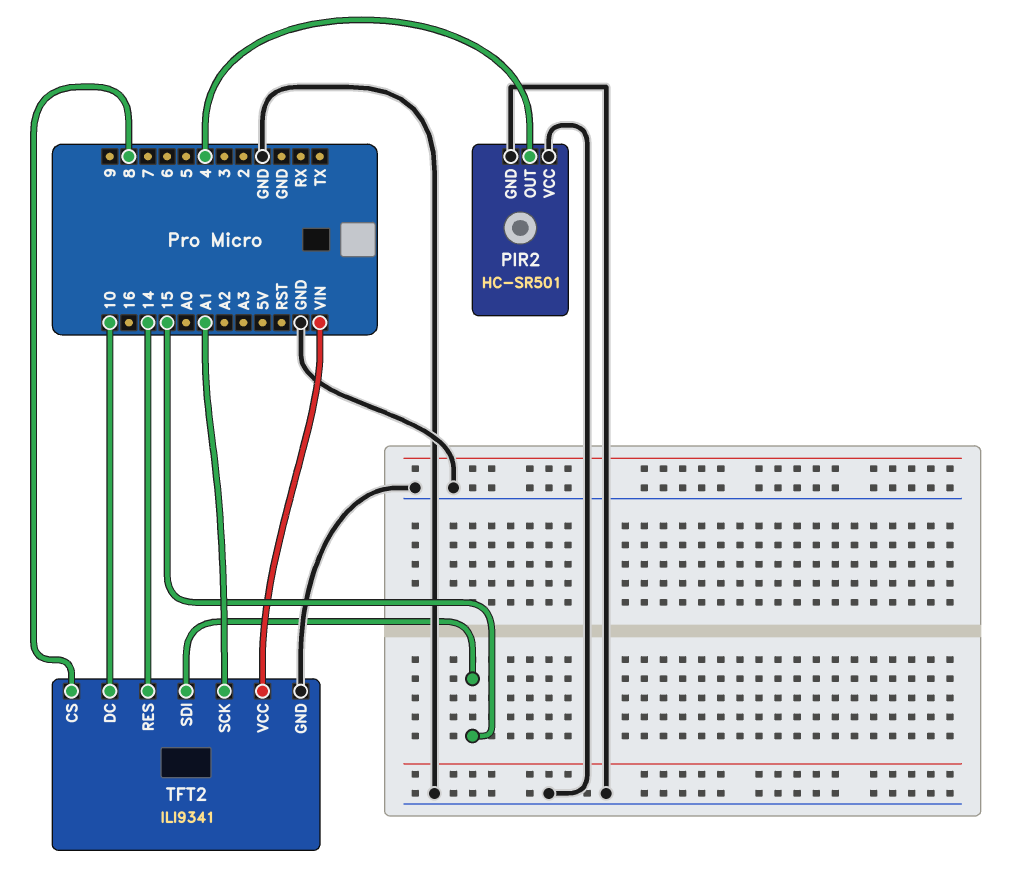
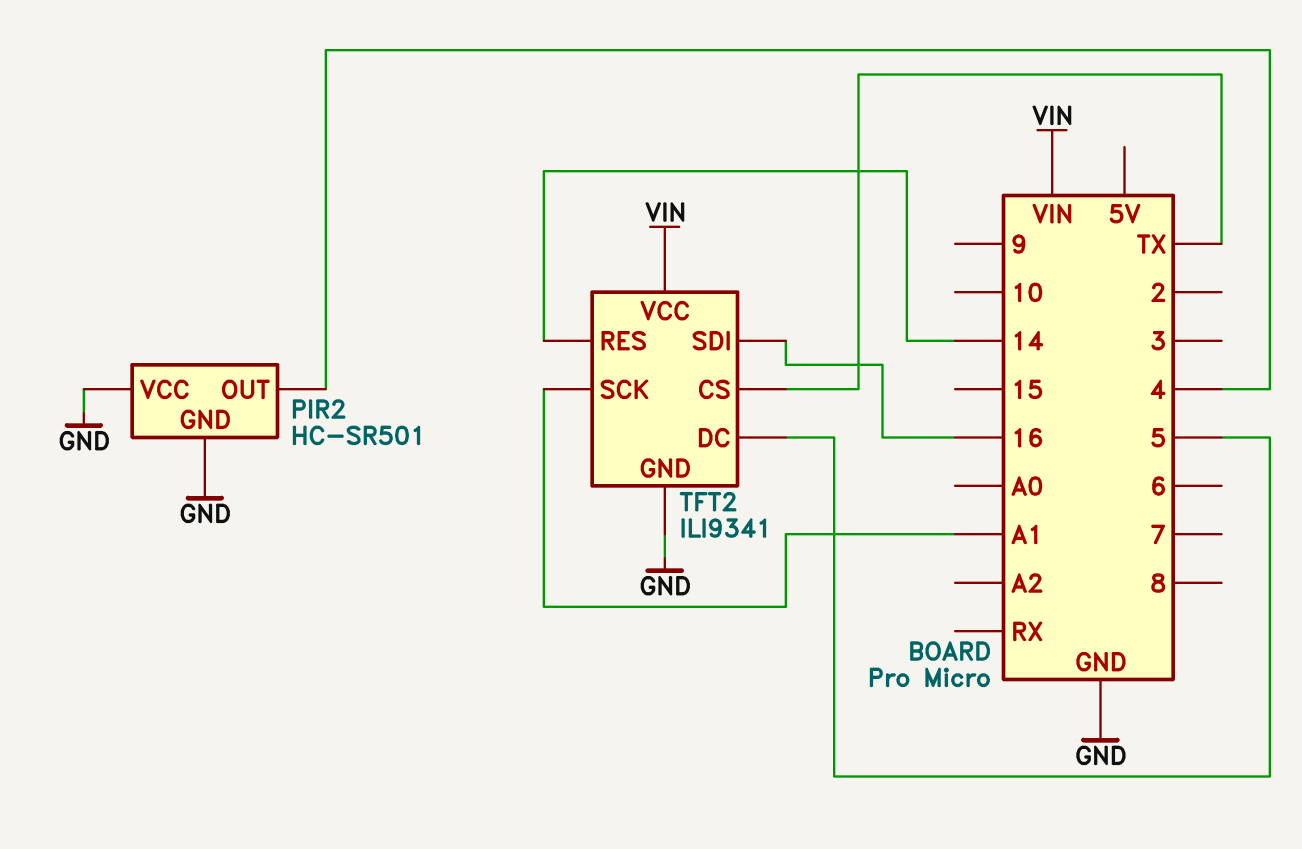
TFT2 pin CS: 8 -> TX
TFT2 pin DC: 10 -> 5
TFT2 pin SDI: 15 -> 16

